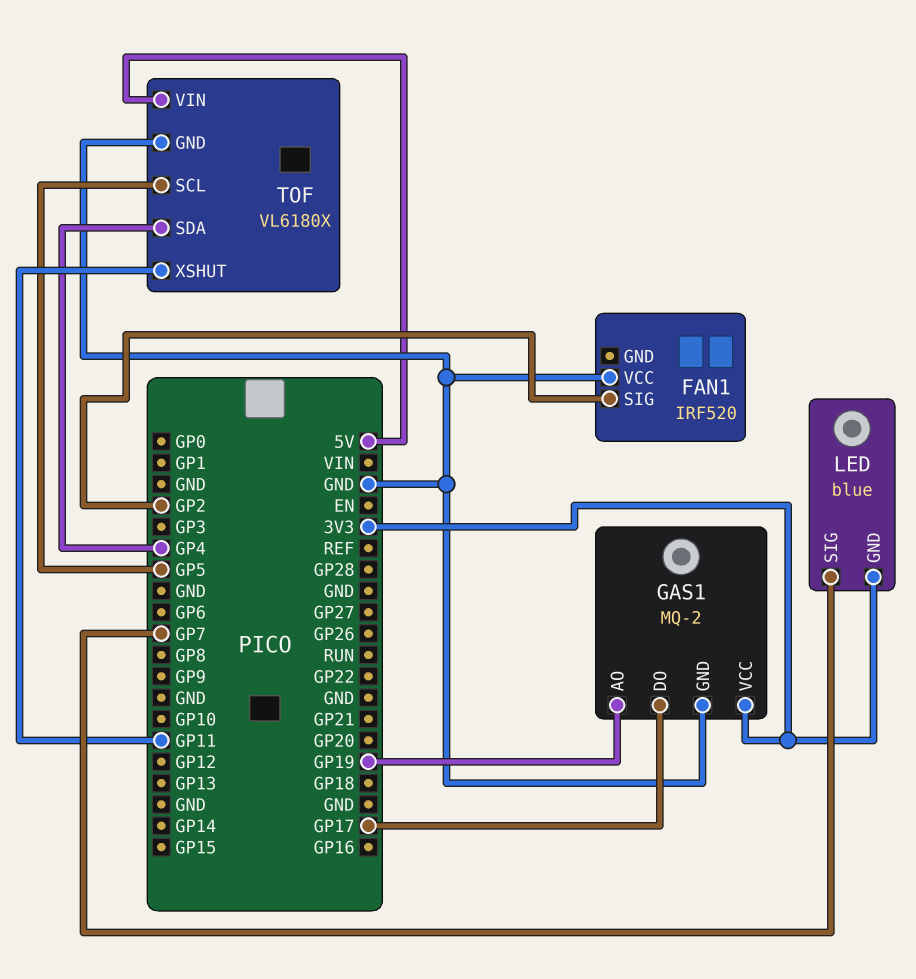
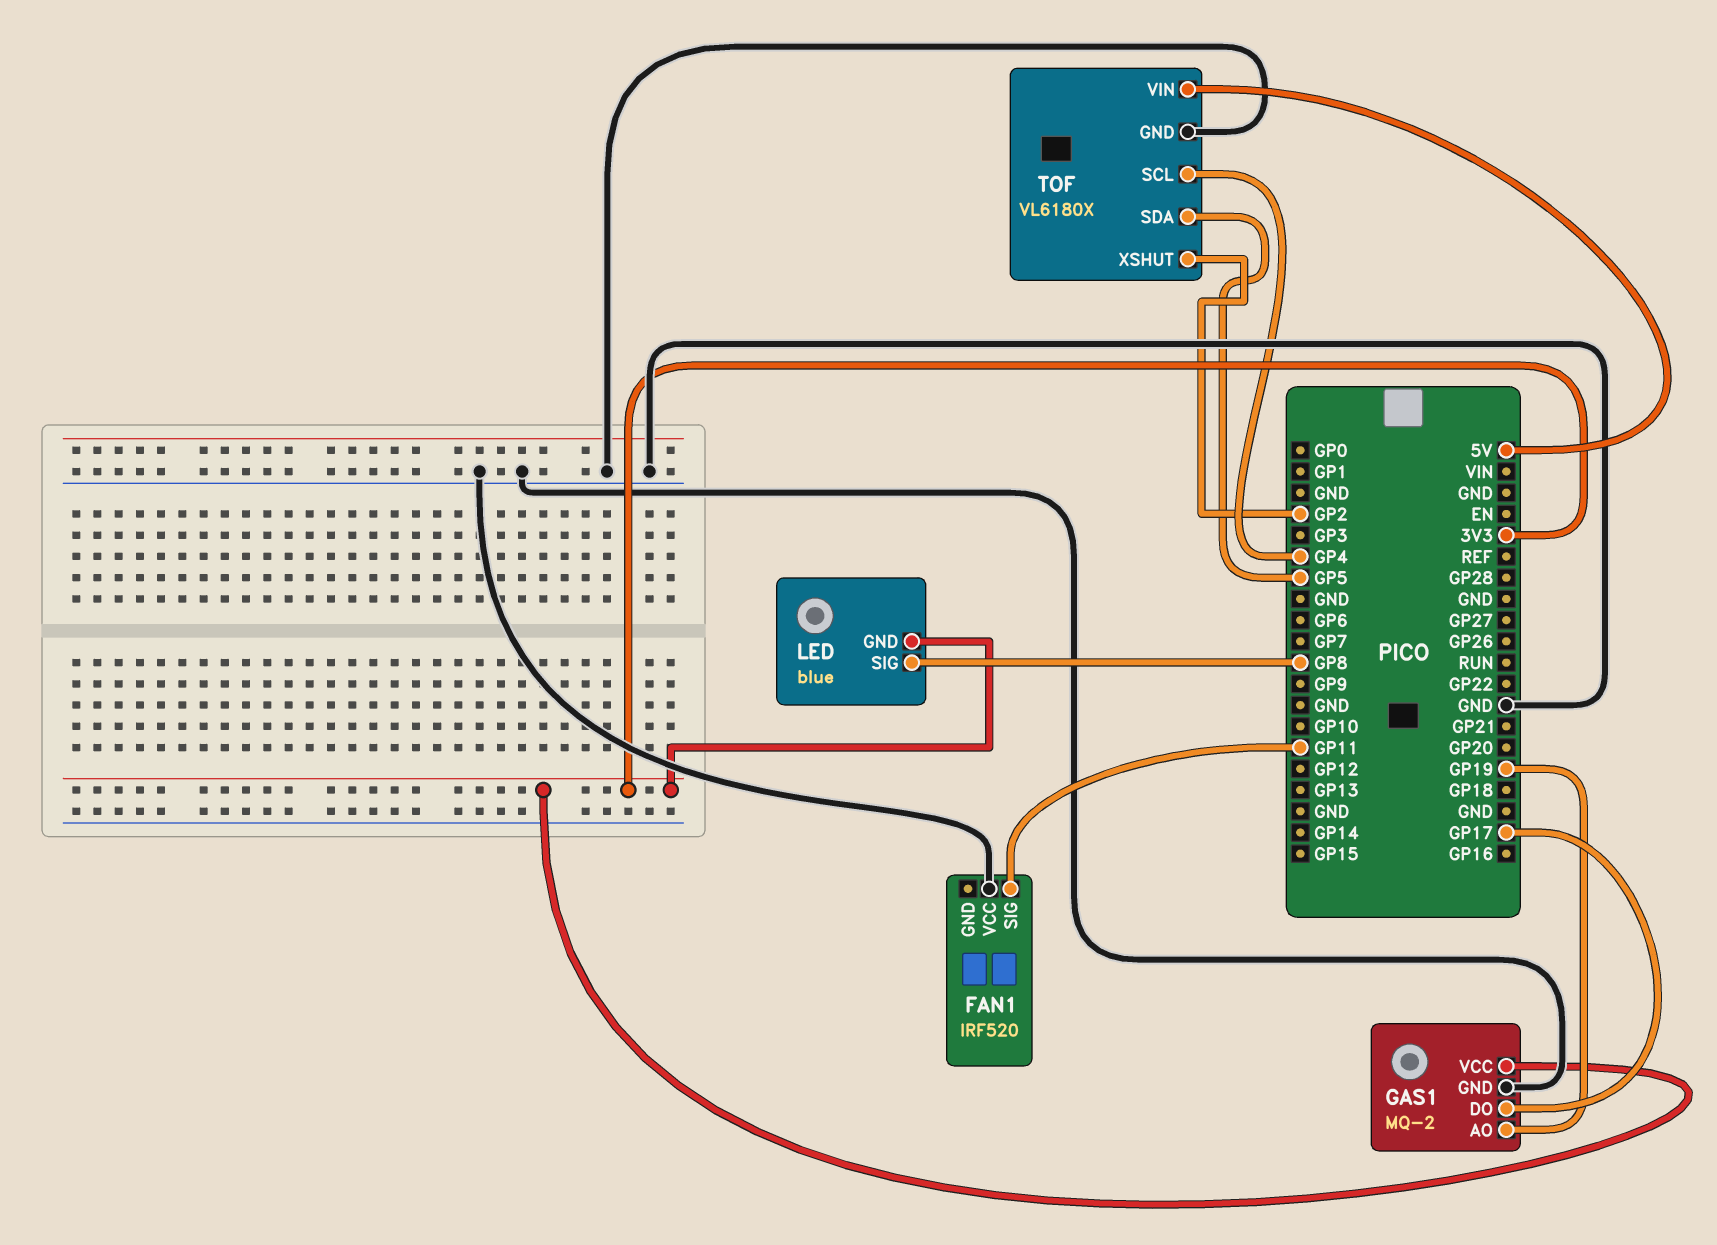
FAN1 pin SIG: GP2 -> GP11
LED pin SIG: GP7 -> GP8
TOF pin SCL: GP5 -> GP4
TOF pin SDA: GP4 -> GP5
TOF pin XSHUT: GP11 -> GP2

